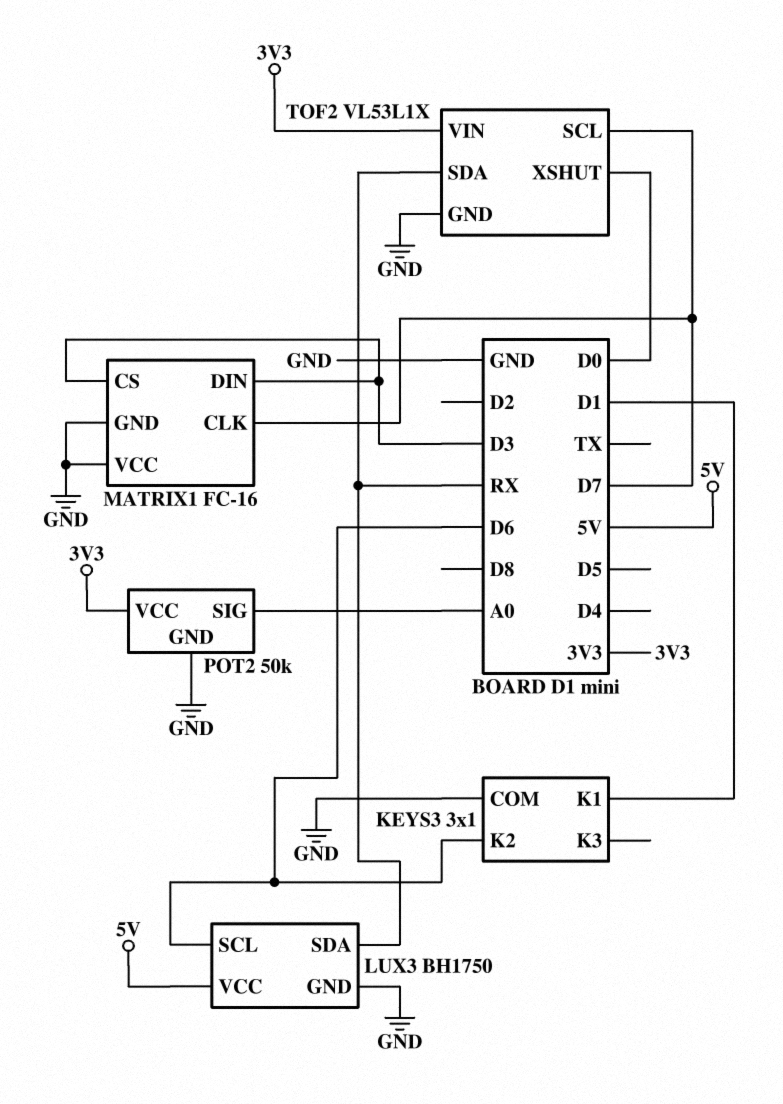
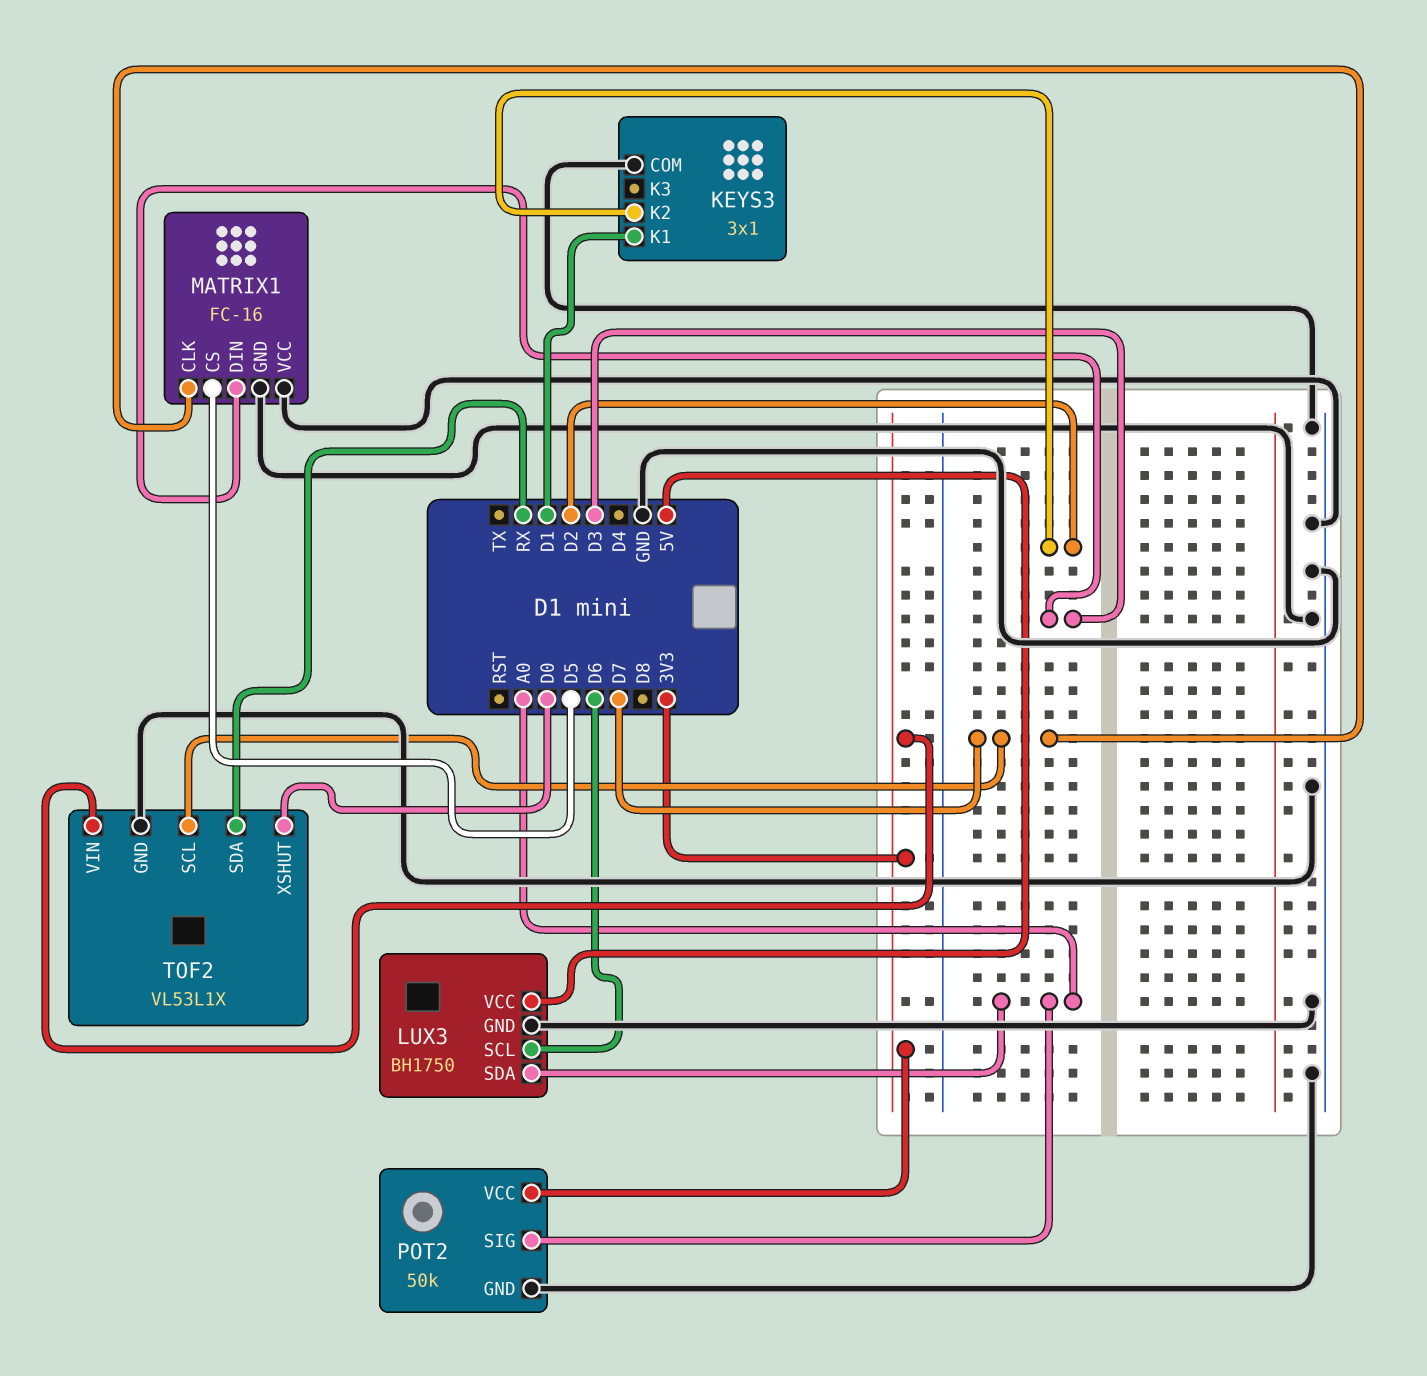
KEYS3 pin K2: D6 -> D2
LUX3 pin SDA: RX -> A0
MATRIX1 pin CS: D3 -> D5

